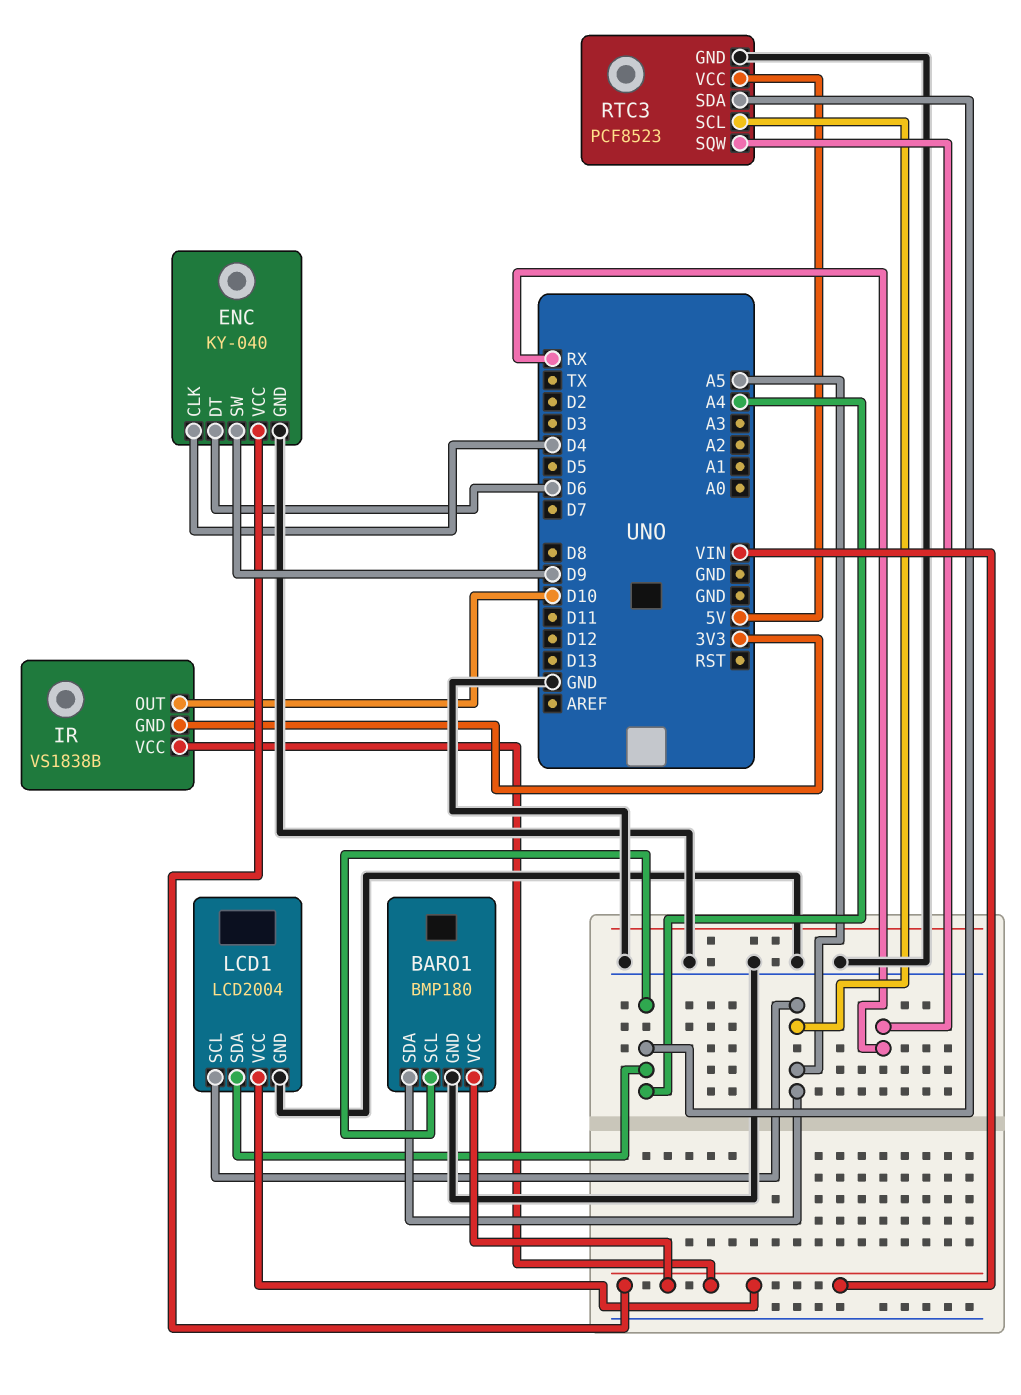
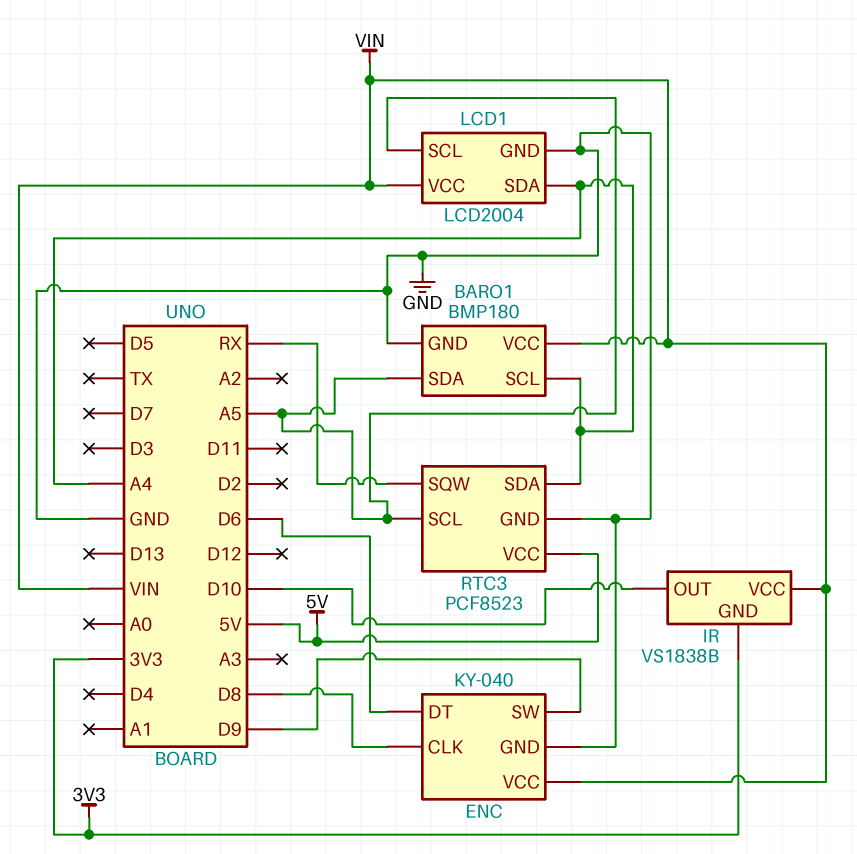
ENC pin CLK: D4 -> D8

